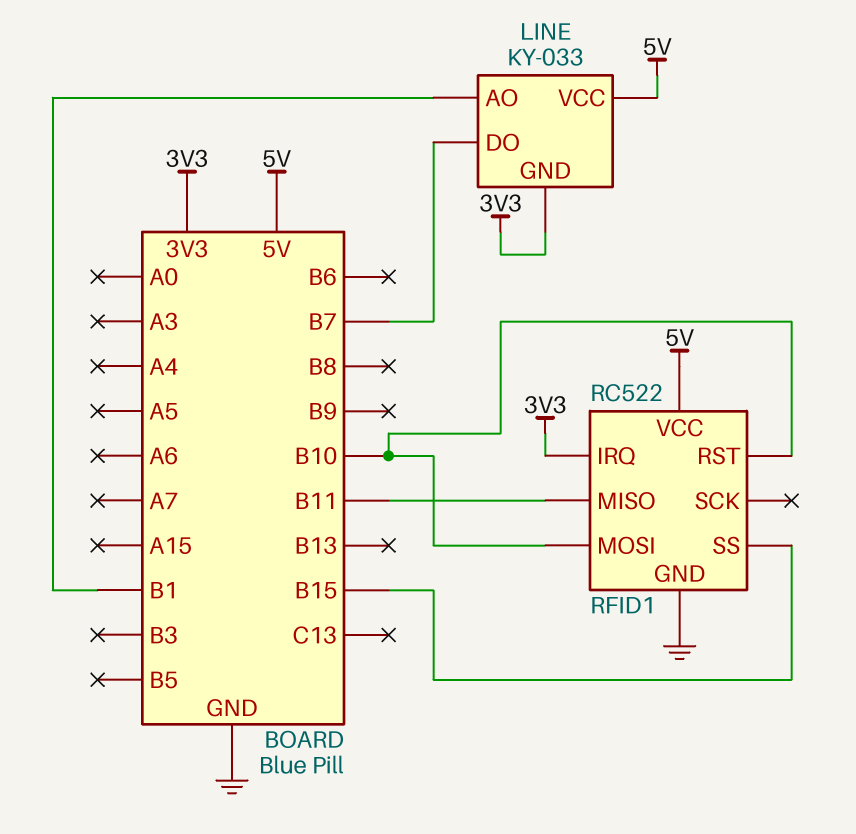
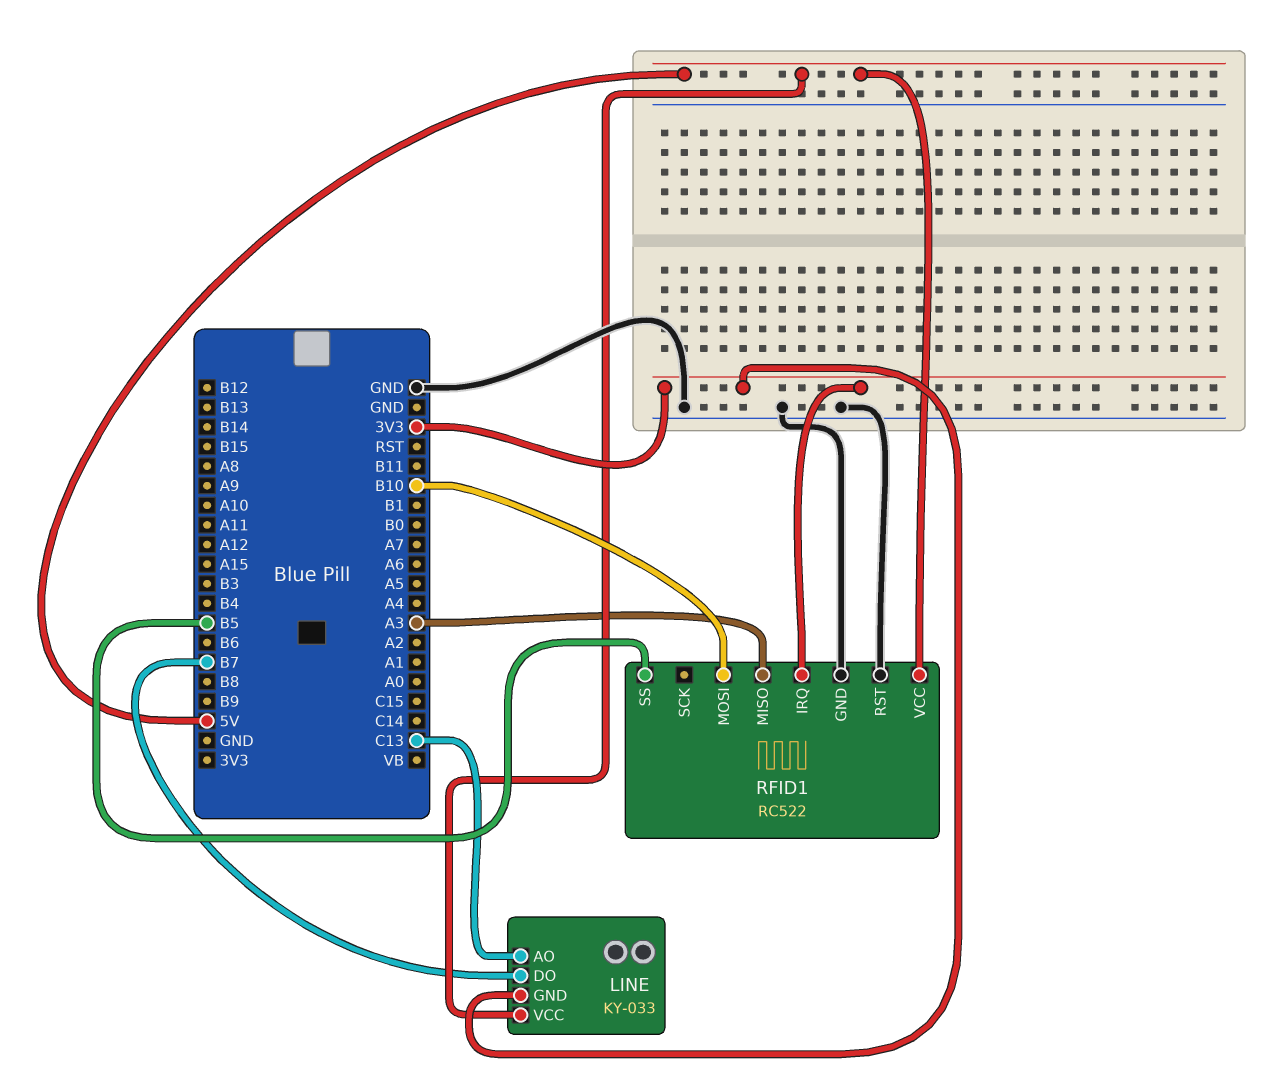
LINE pin AO: B1 -> C13
RFID1 pin MISO: B11 -> A3
RFID1 pin RST: B10 -> GND
RFID1 pin SS: B15 -> B5

